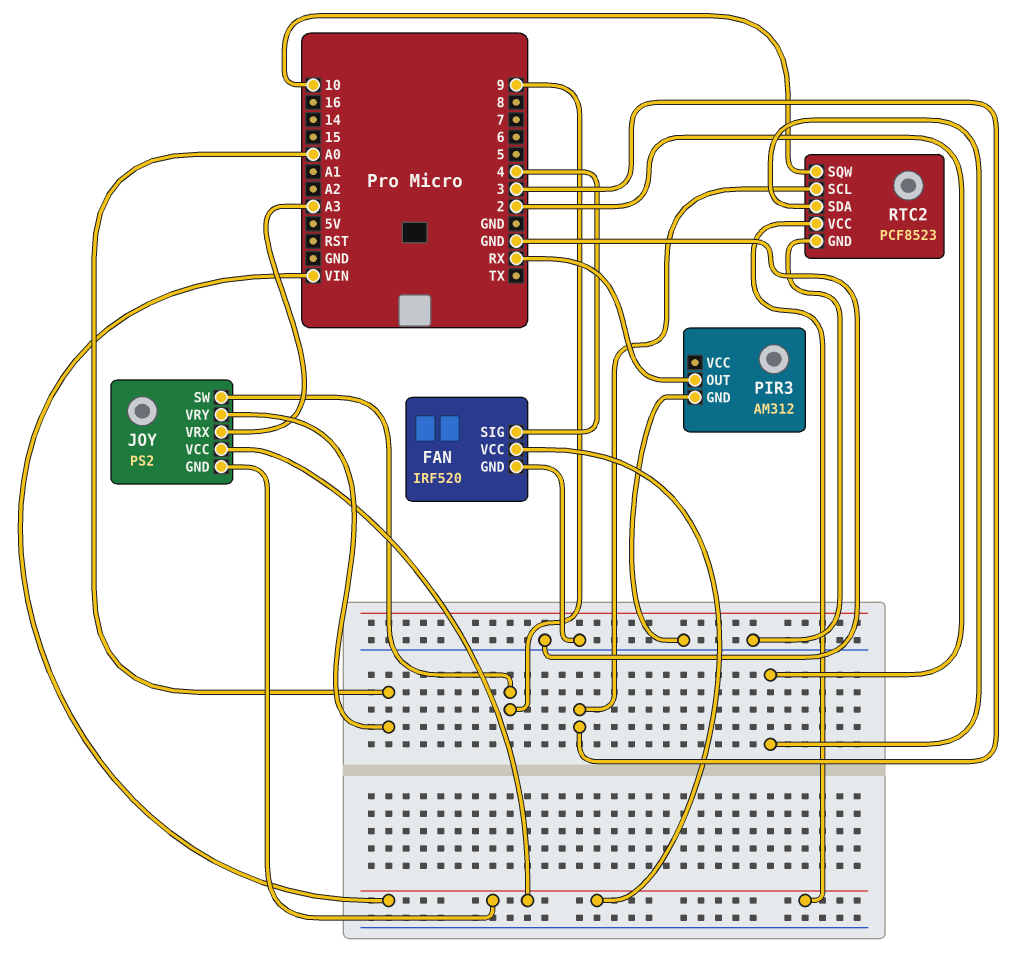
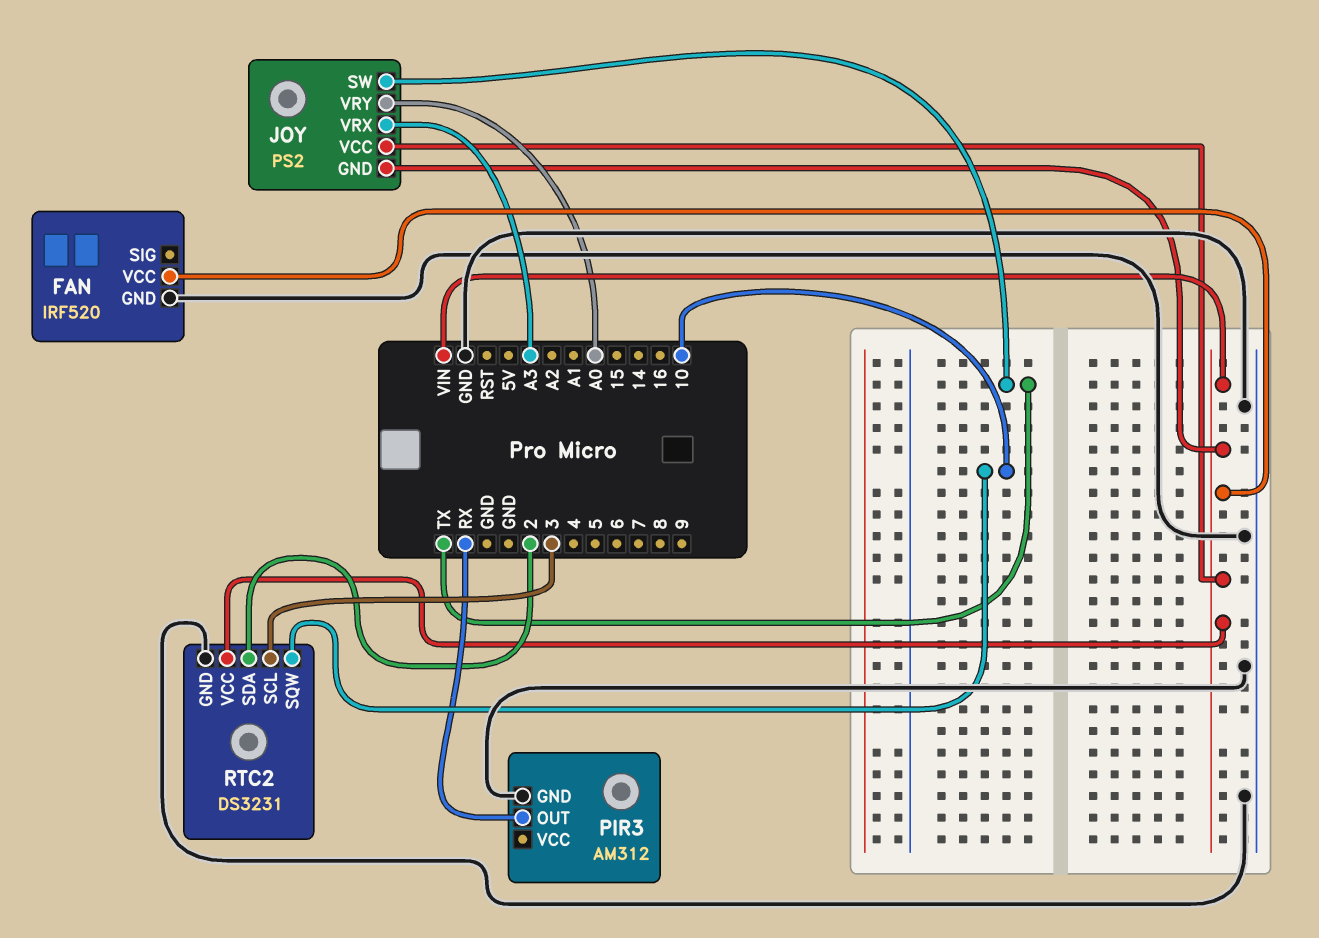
FAN pin SIG: 4 -> none
JOY pin SW: 9 -> TX
RTC2: PCF8523 -> DS3231

